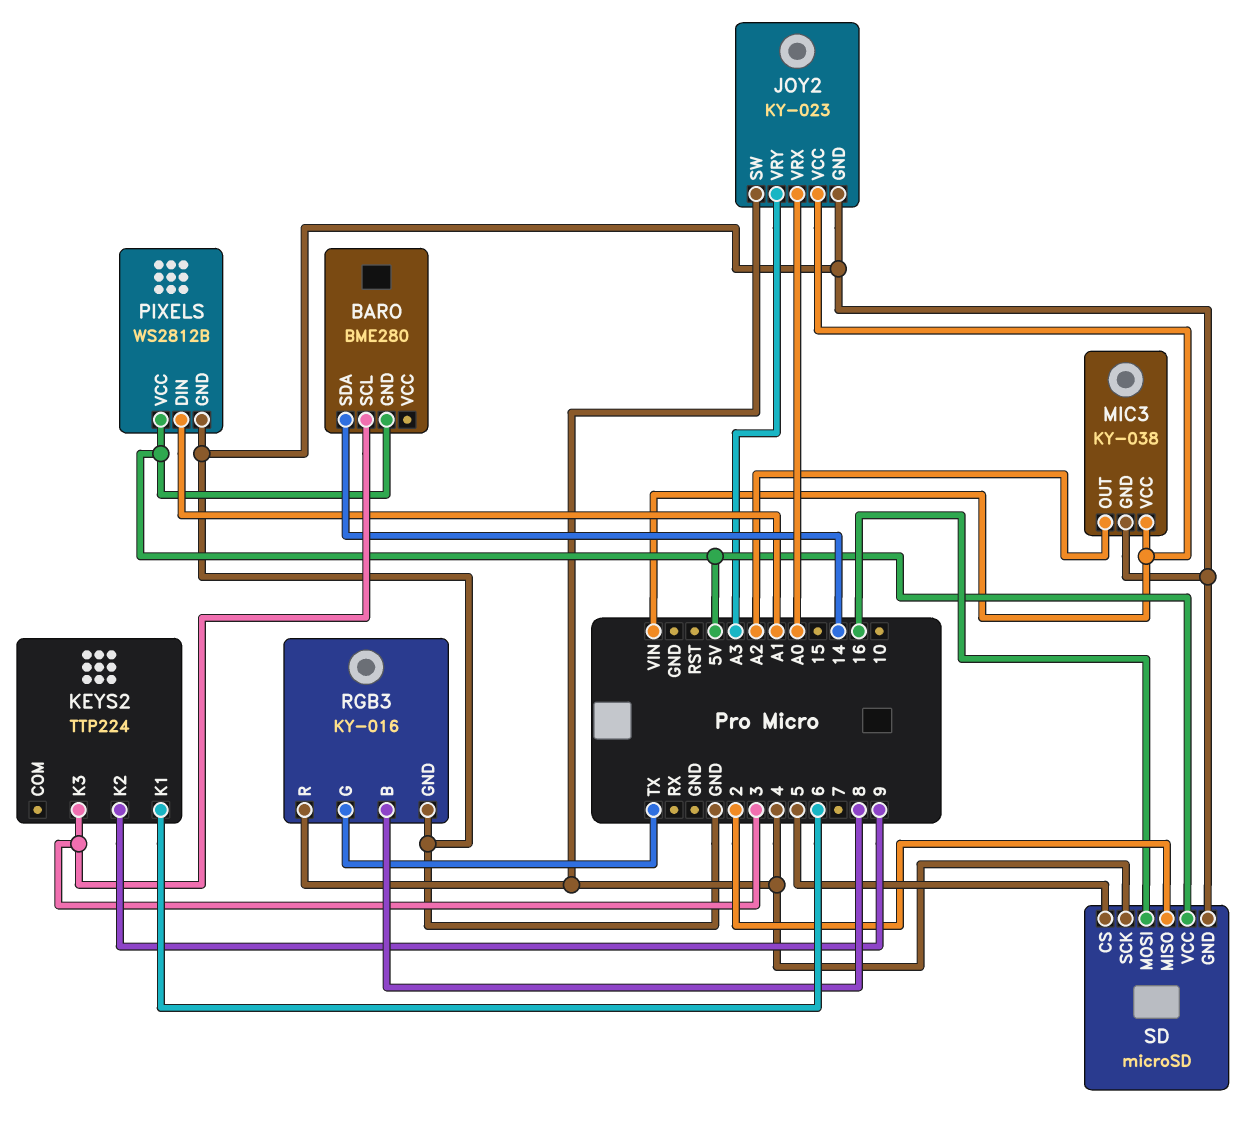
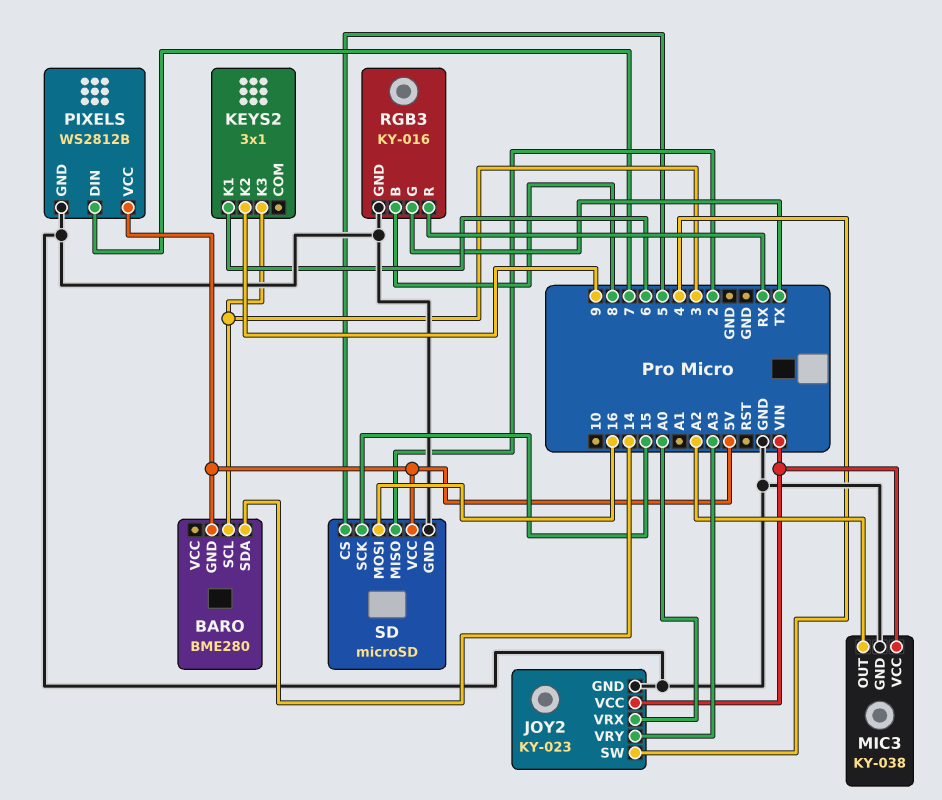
KEYS2: TTP224 -> 3x1
PIXELS pin DIN: A1 -> 7
RGB3 pin R: 4 -> RX
SD pin SCK: 4 -> 15

